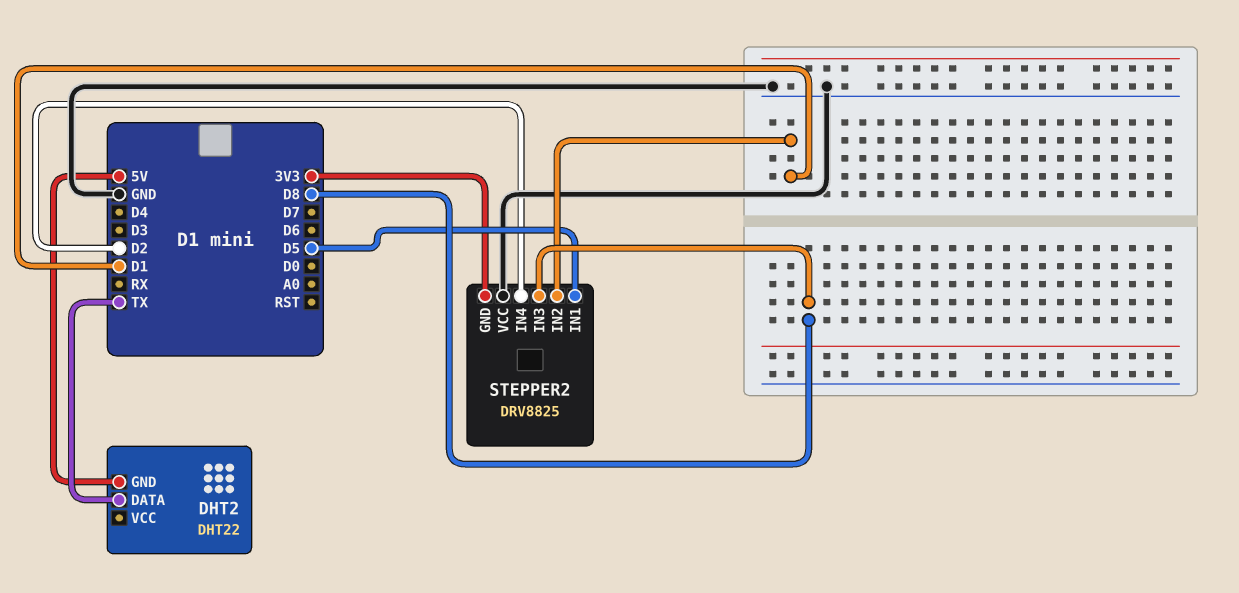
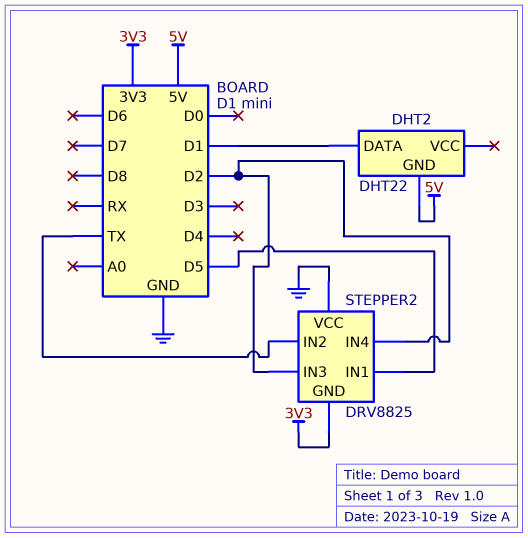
DHT2 pin DATA: TX -> D1
STEPPER2 pin IN2: D1 -> TX
STEPPER2 pin IN3: D8 -> D2

